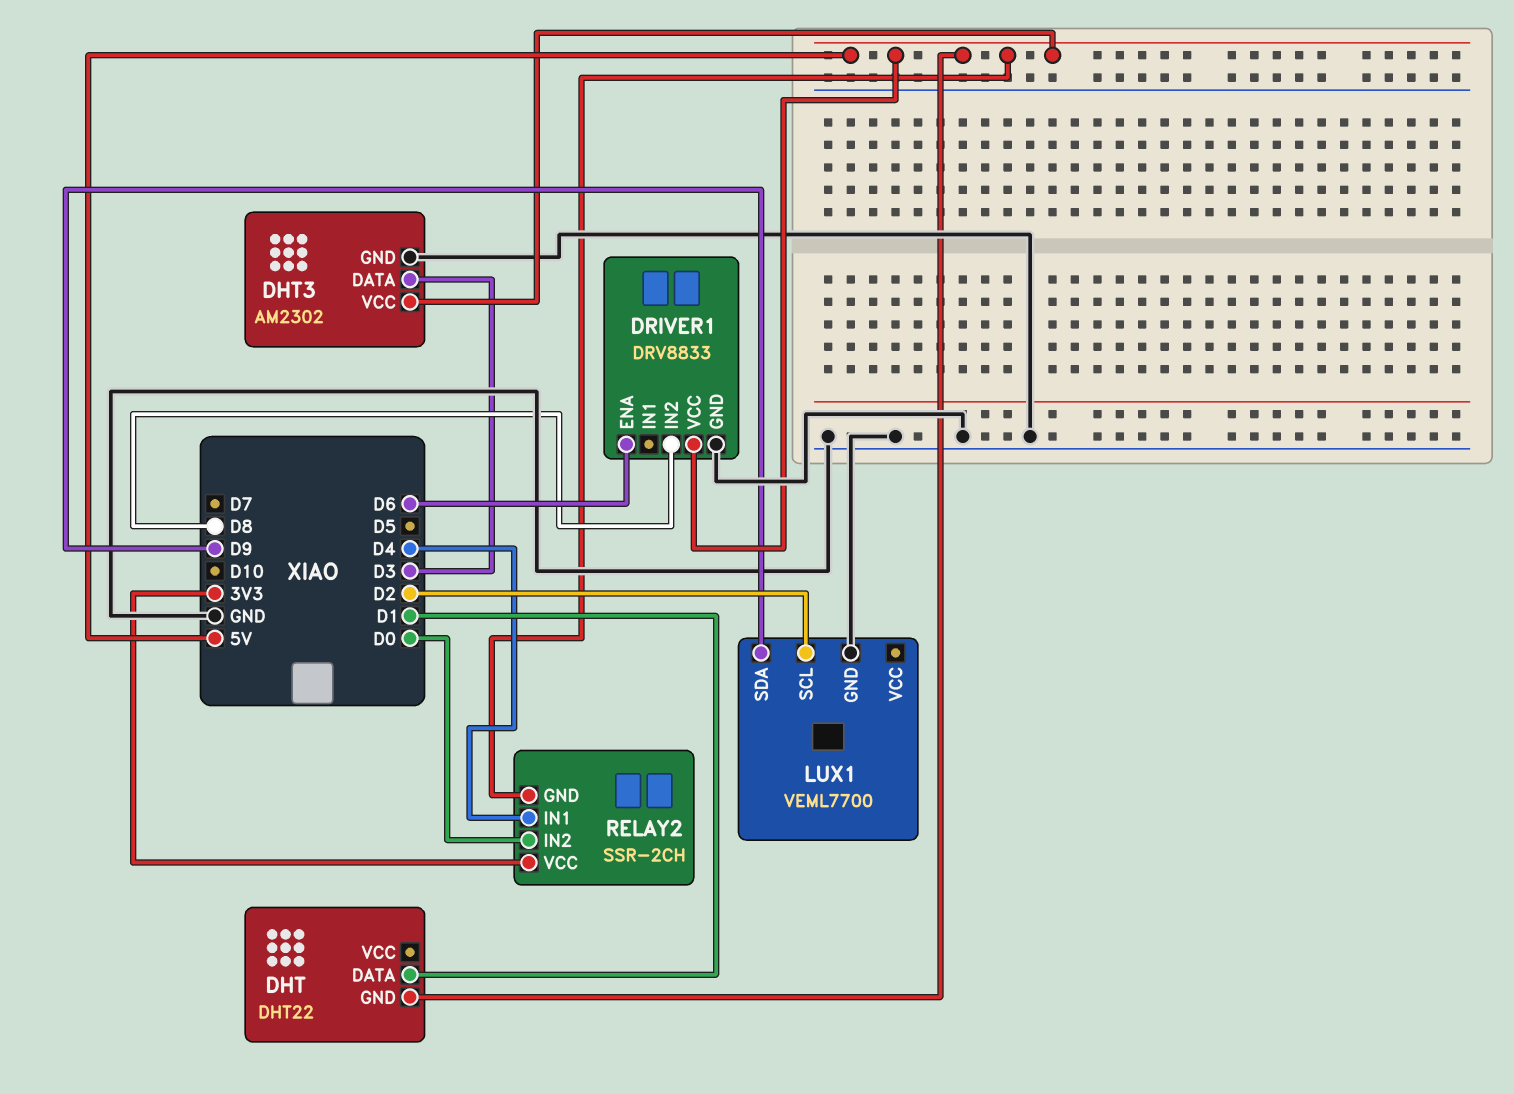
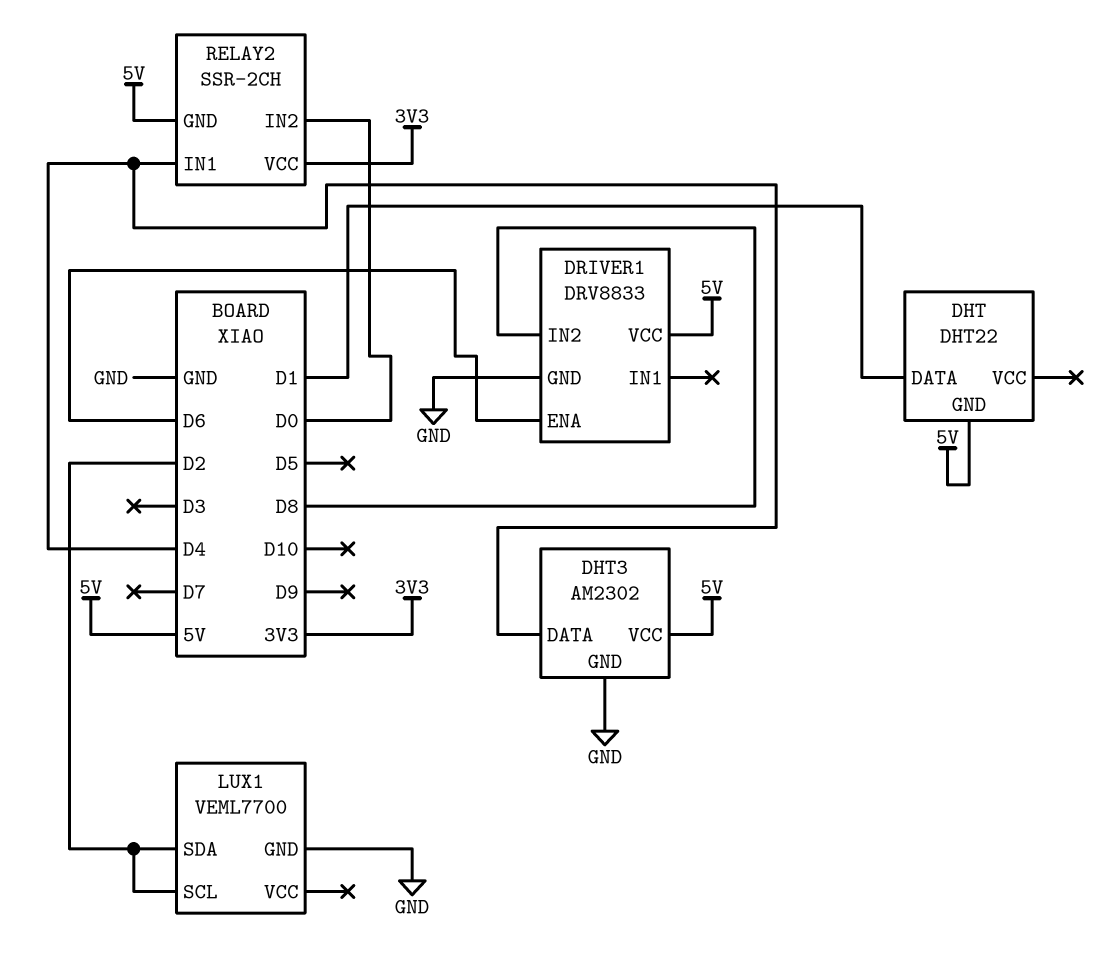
DHT3 pin DATA: D3 -> D4
LUX1 pin SDA: D9 -> D2

